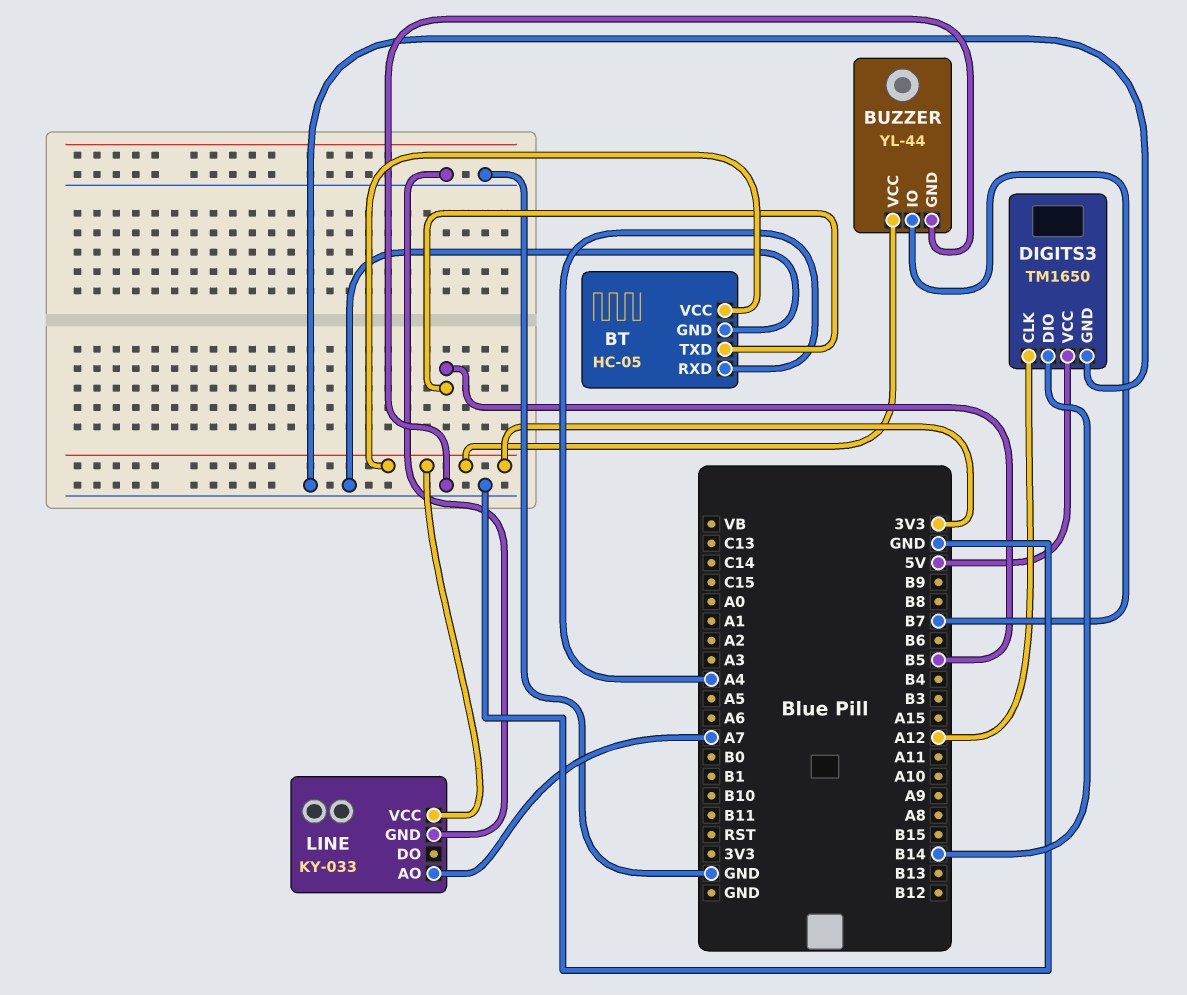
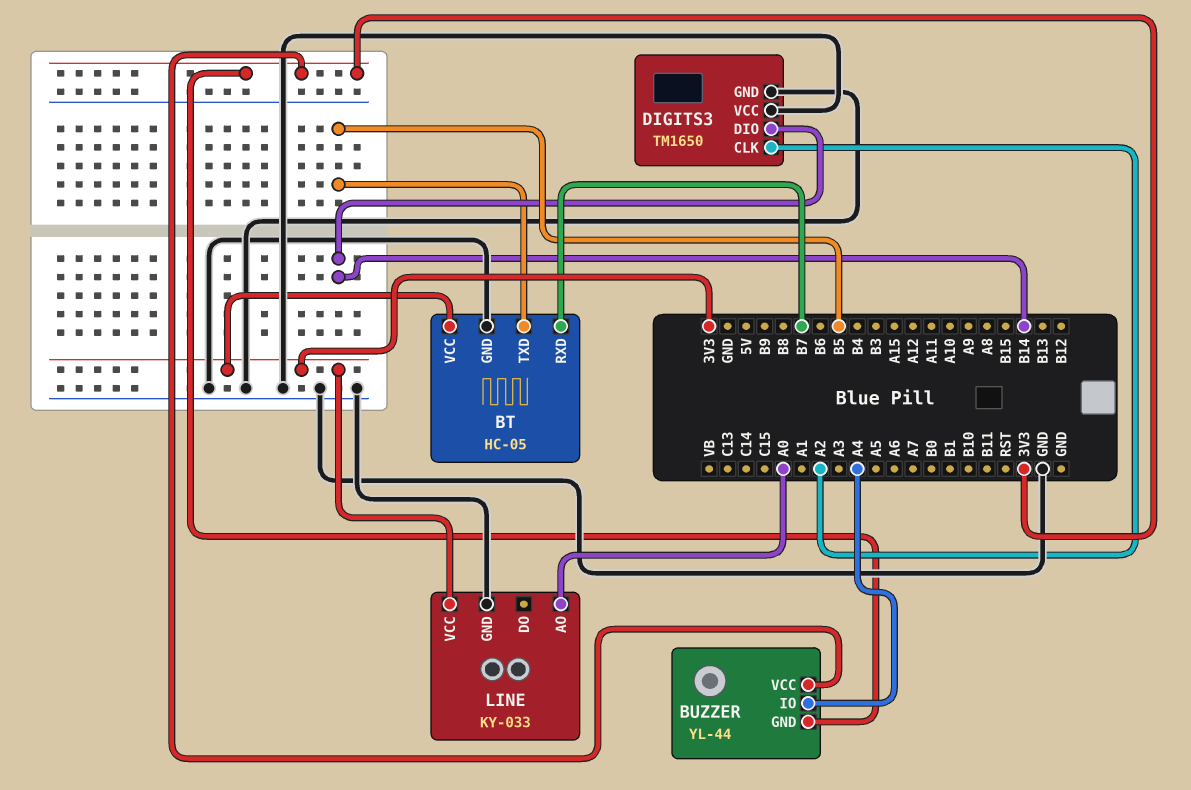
BT pin RXD: A4 -> B7
BUZZER pin GND: GND -> 3V3
BUZZER pin IO: B7 -> A4
DIGITS3 pin CLK: A12 -> A2
DIGITS3 pin VCC: 5V -> GND
LINE pin AO: A7 -> A0

